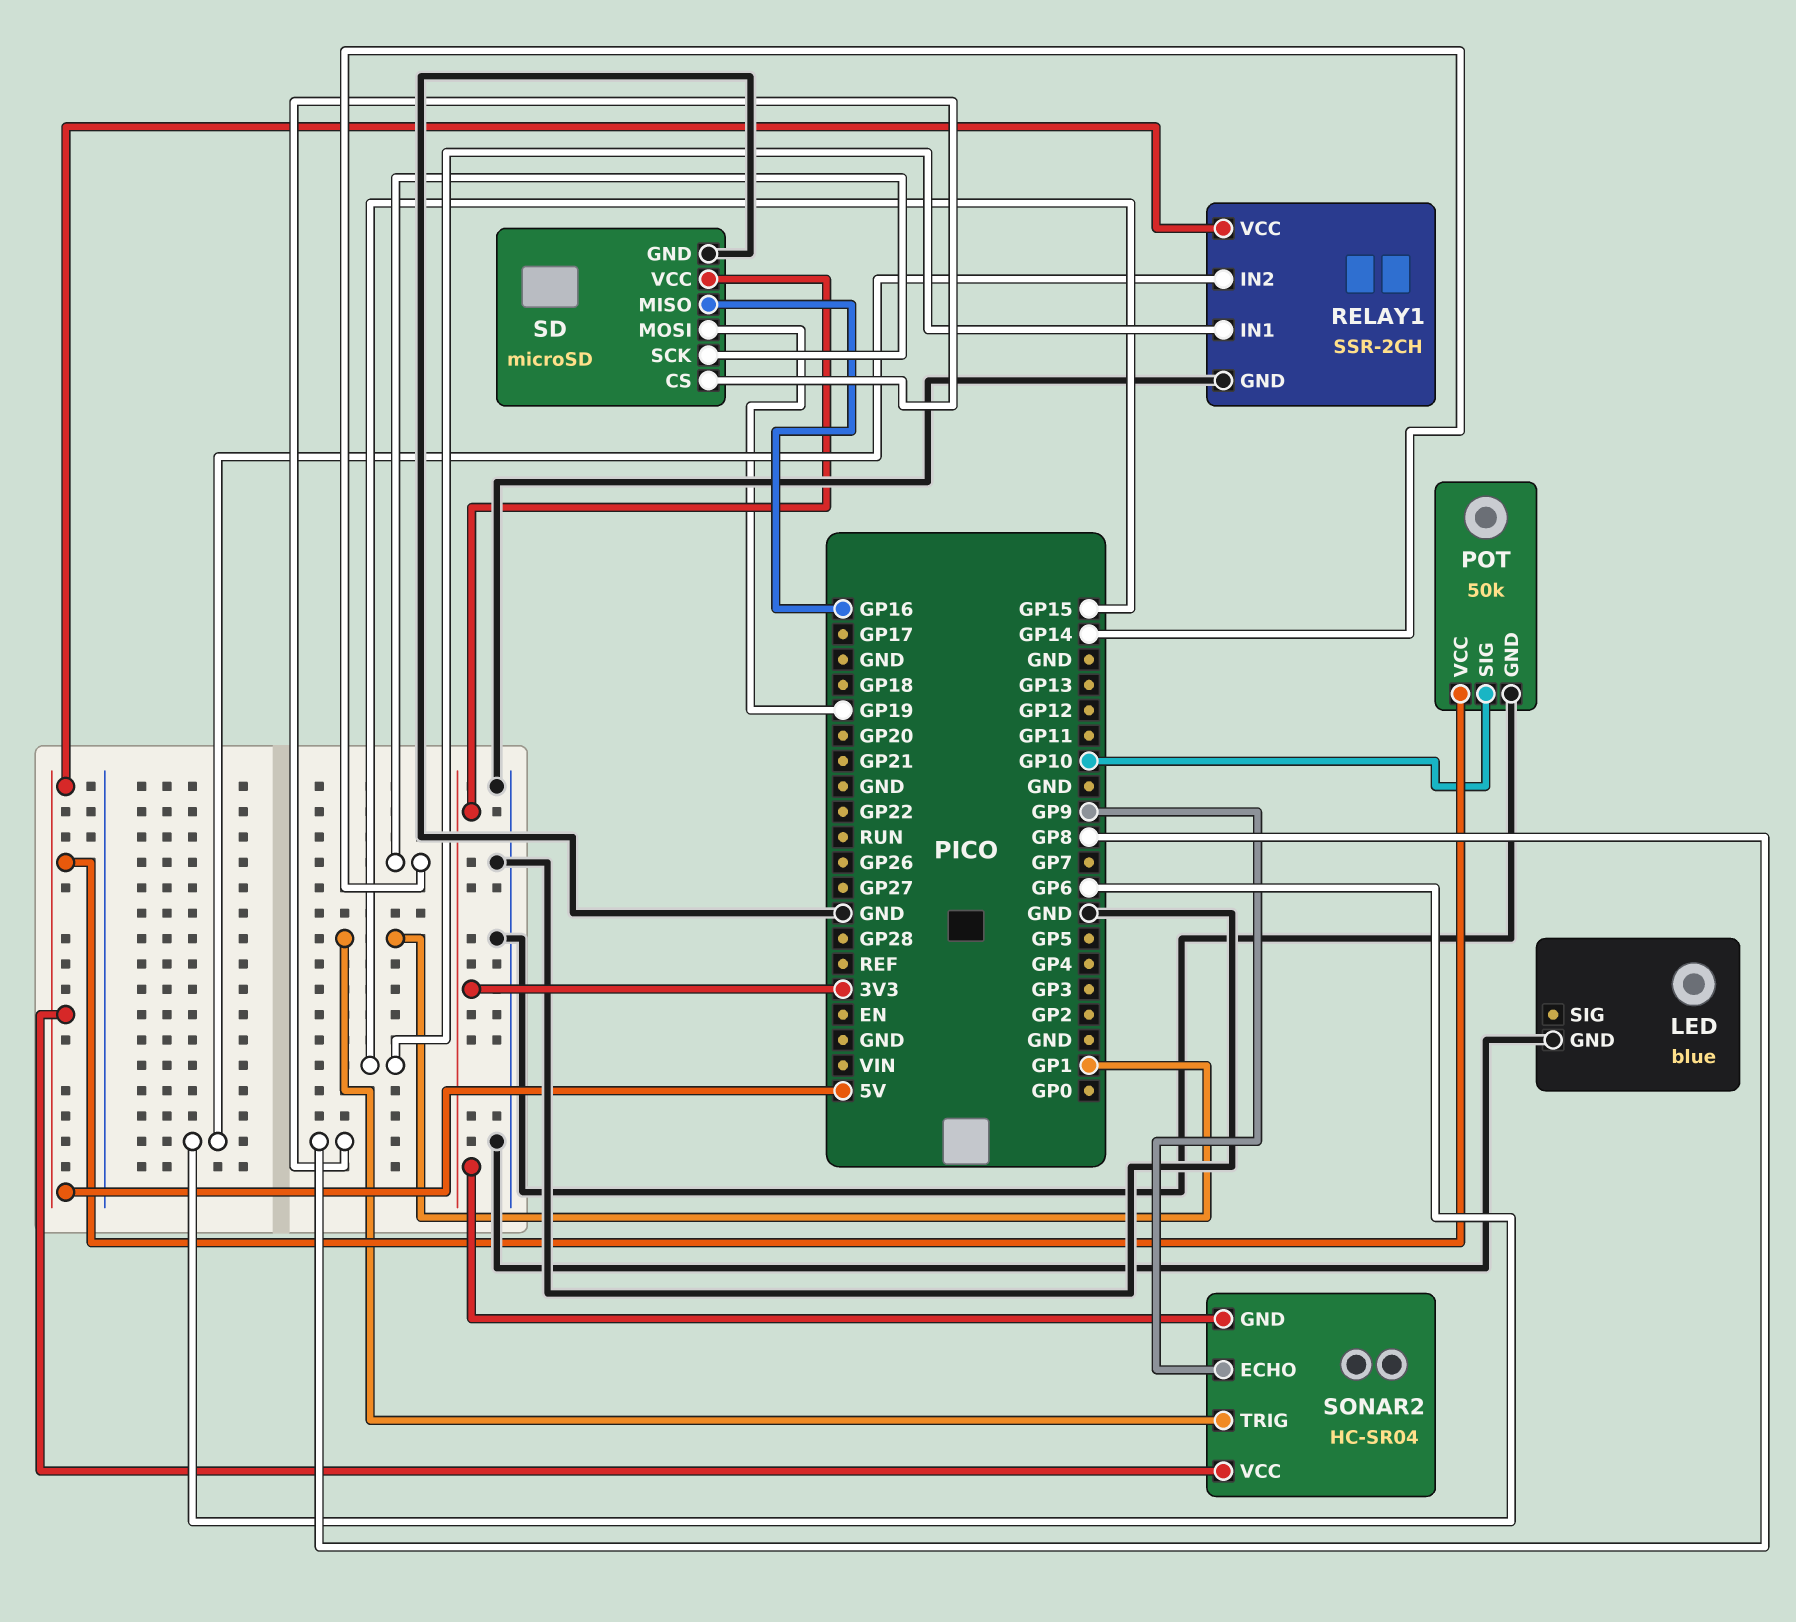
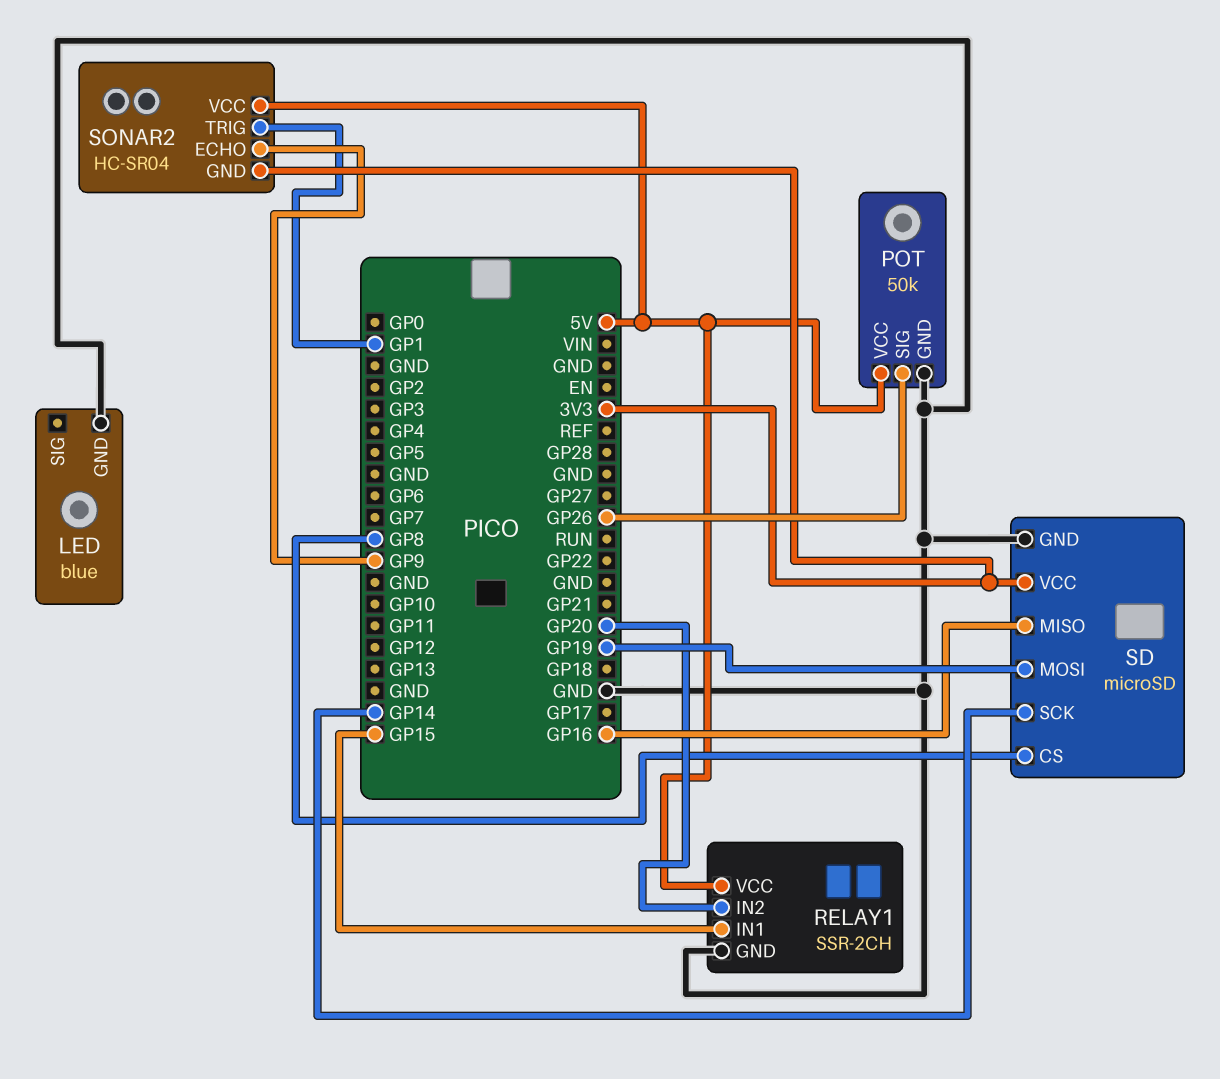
POT pin SIG: GP10 -> GP26
RELAY1 pin IN2: GP6 -> GP20

